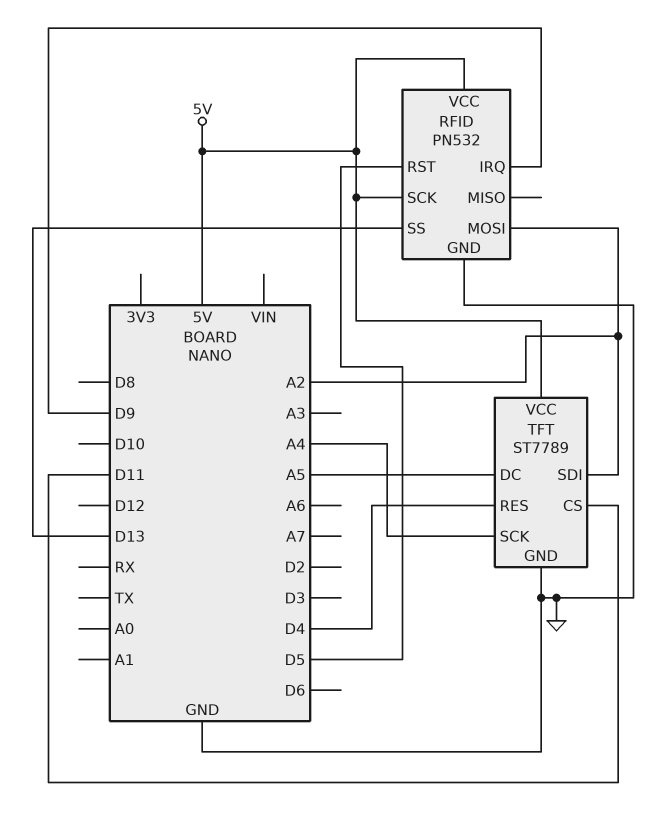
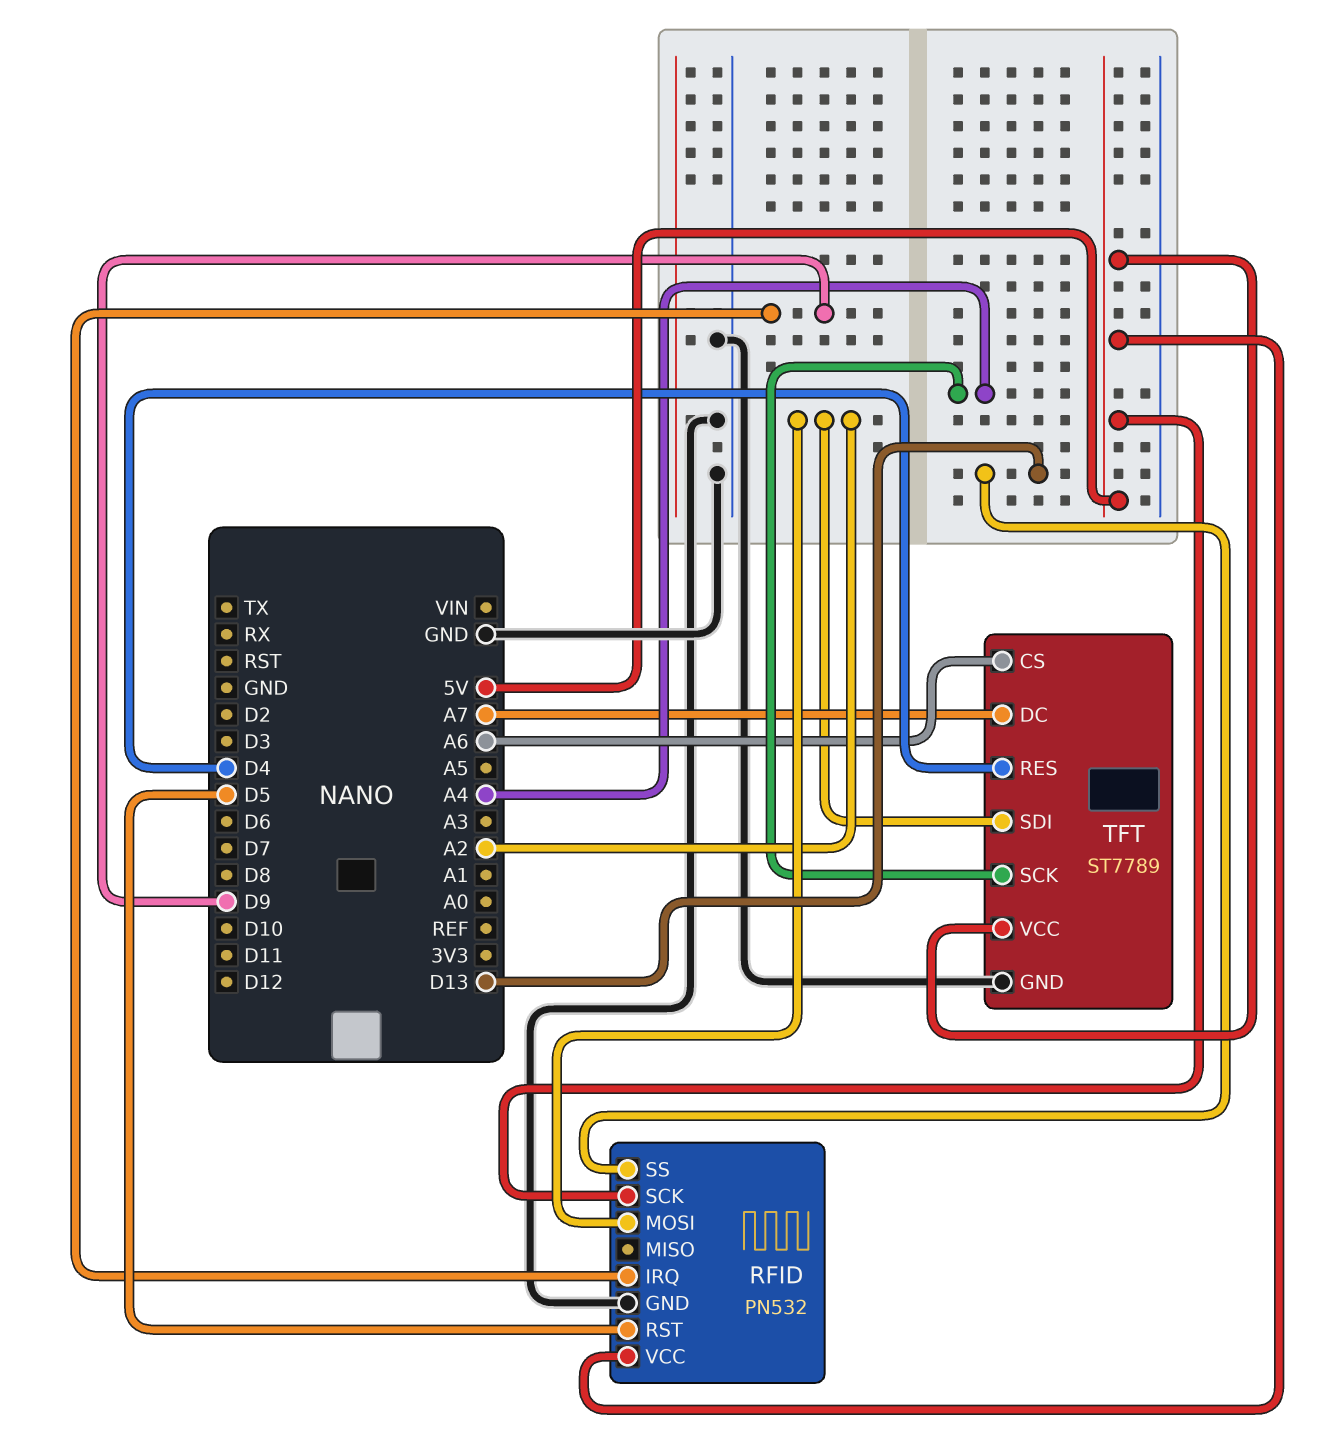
TFT pin CS: D11 -> A6
TFT pin DC: A5 -> A7

